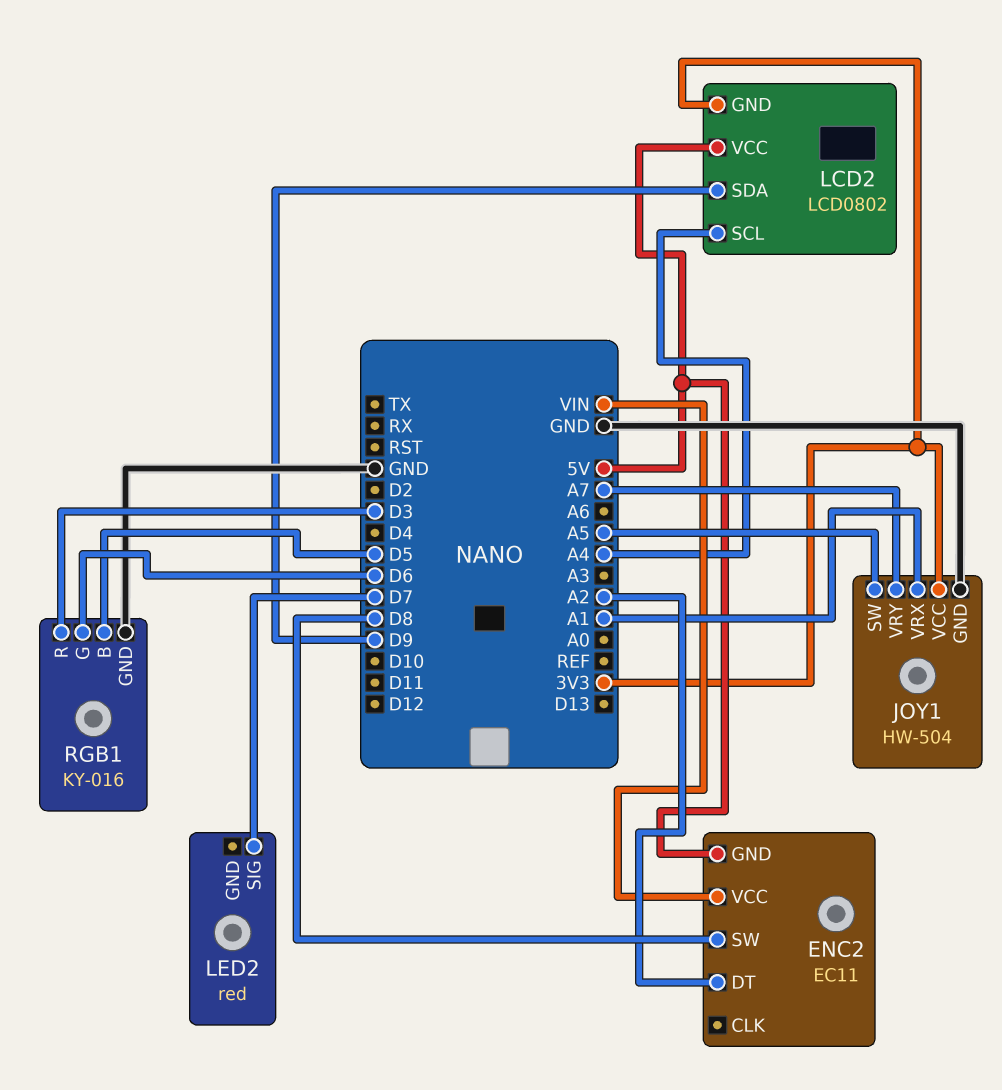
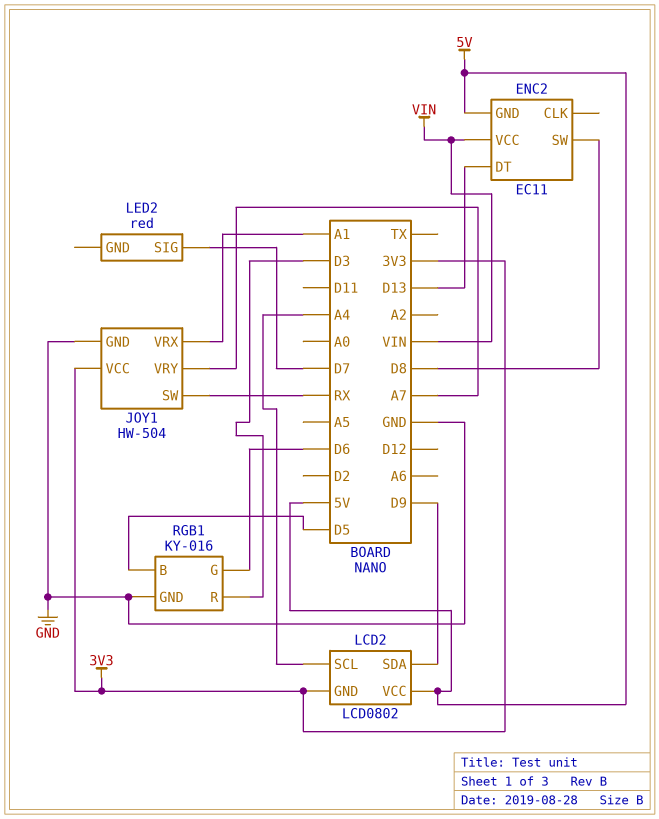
ENC2 pin DT: A2 -> D13
JOY1 pin SW: A5 -> RX

